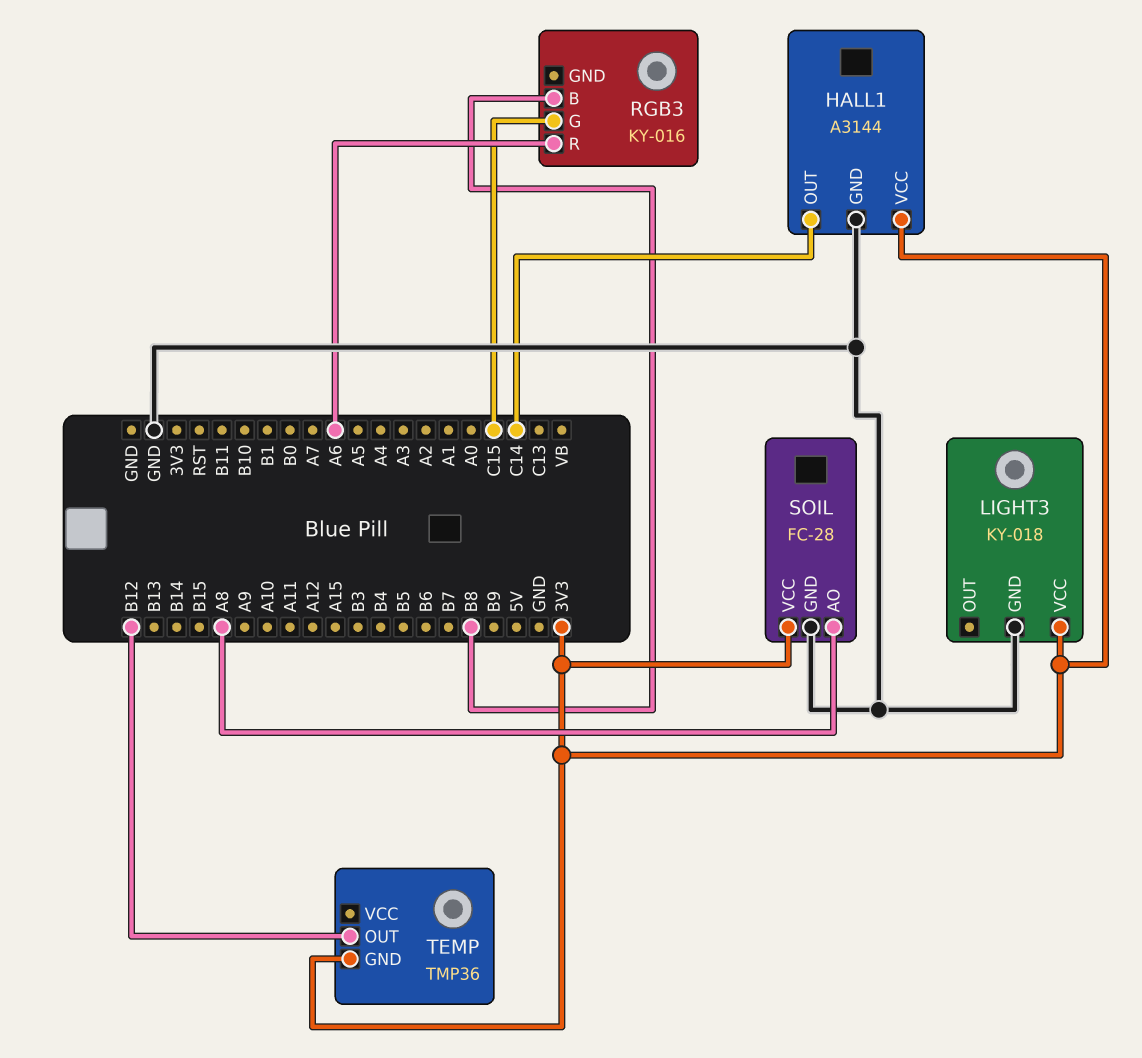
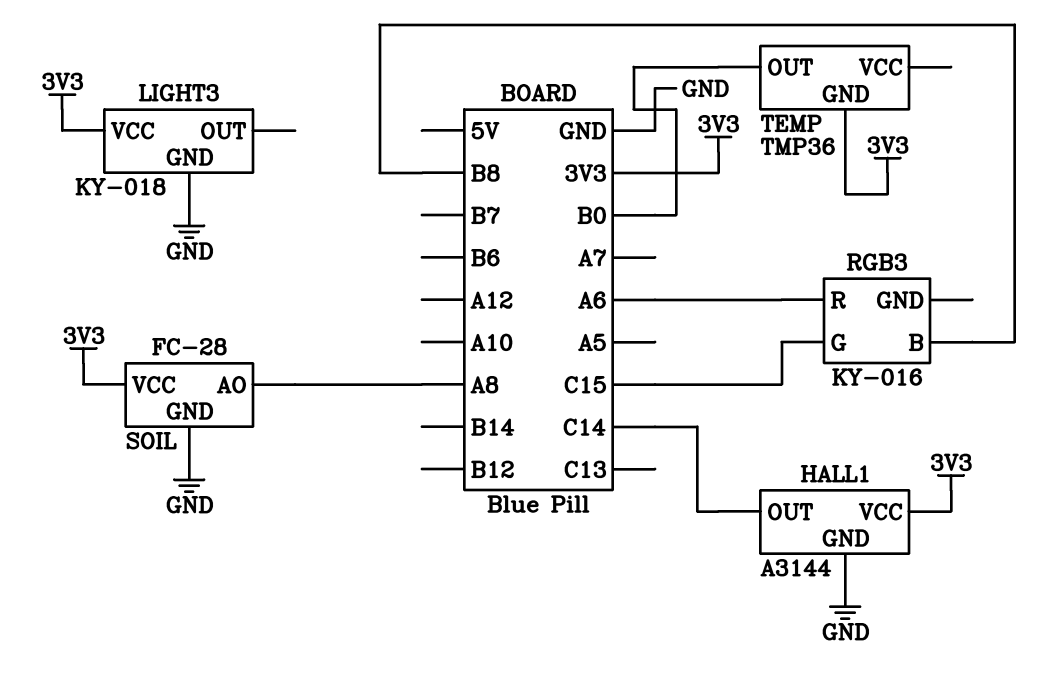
TEMP pin OUT: B12 -> B0

